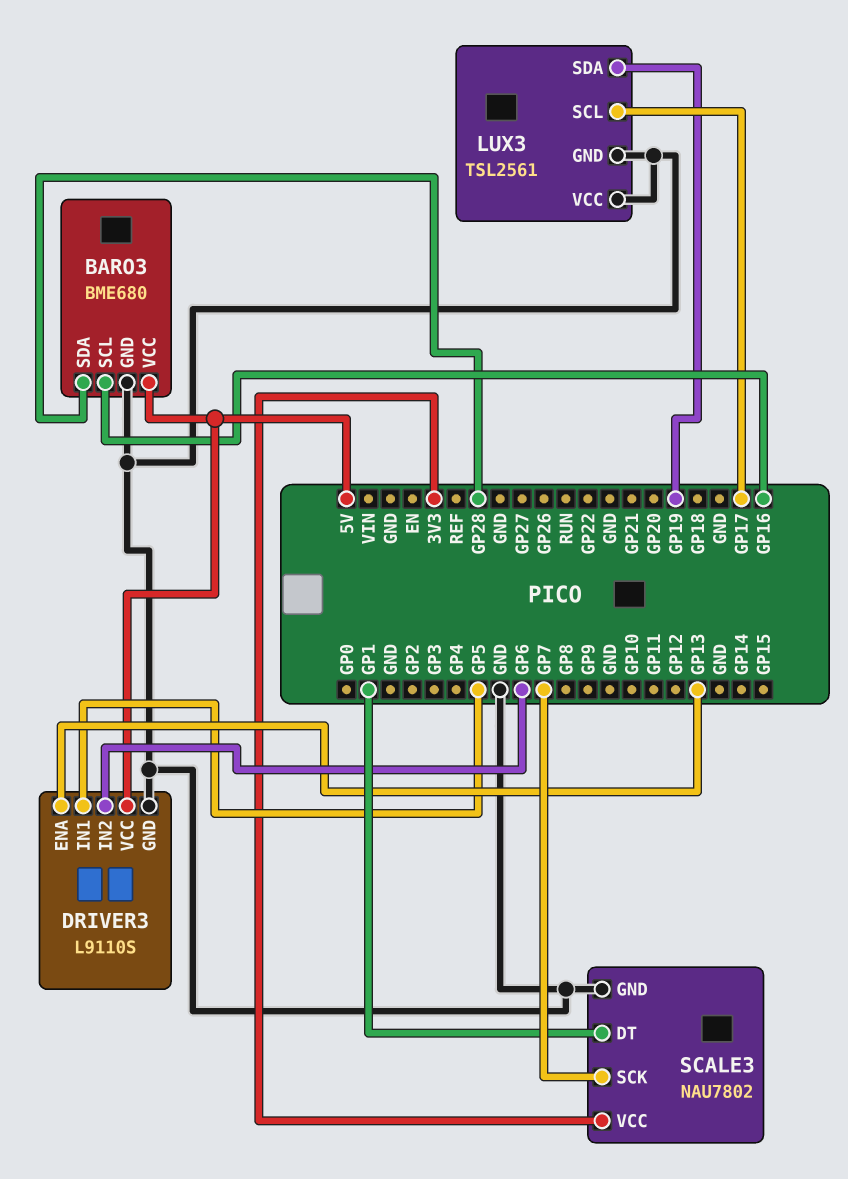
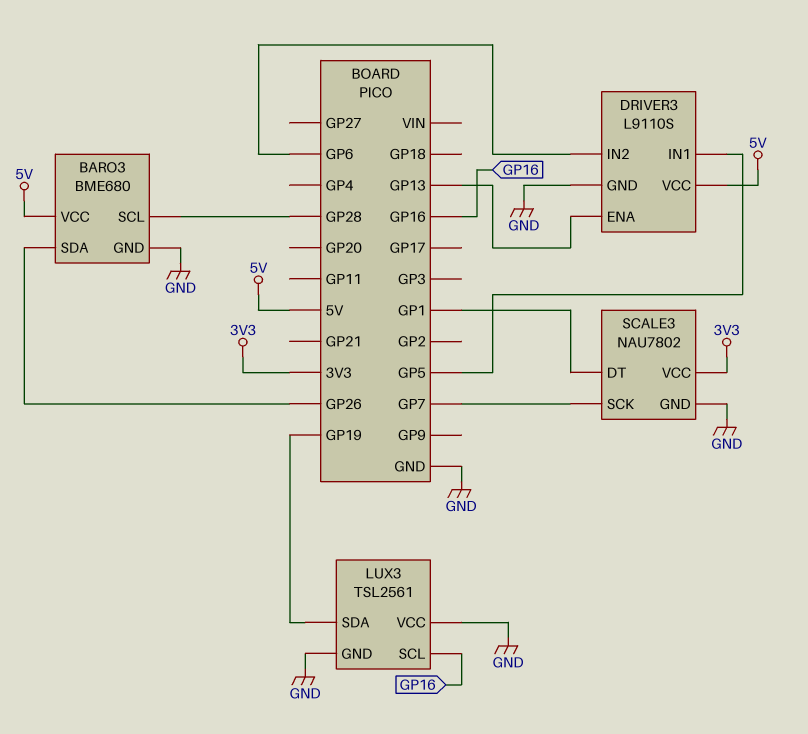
BARO3 pin SCL: GP16 -> GP28
BARO3 pin SDA: GP28 -> GP26
LUX3 pin SCL: GP17 -> GP16

